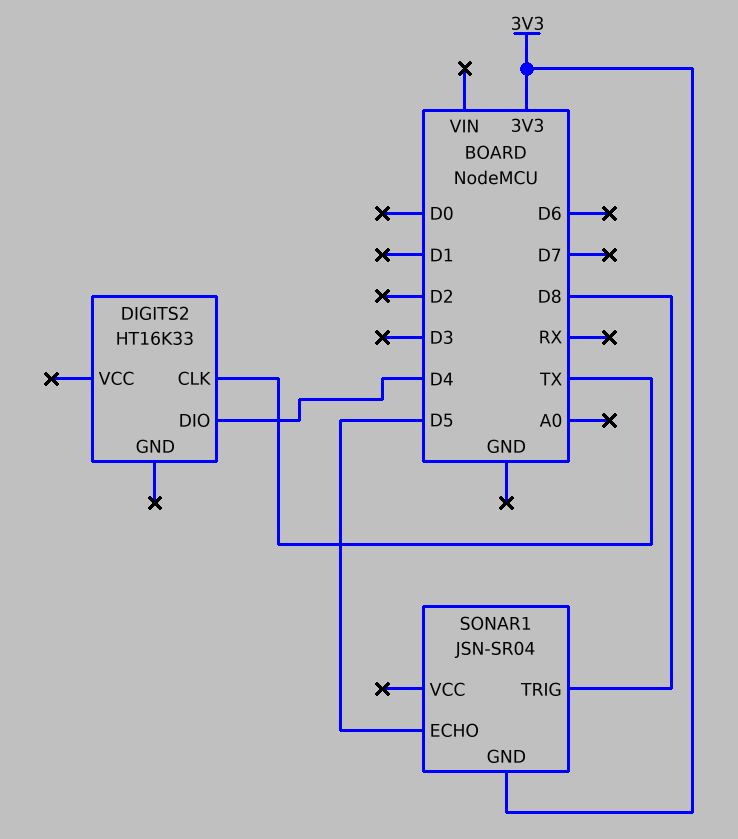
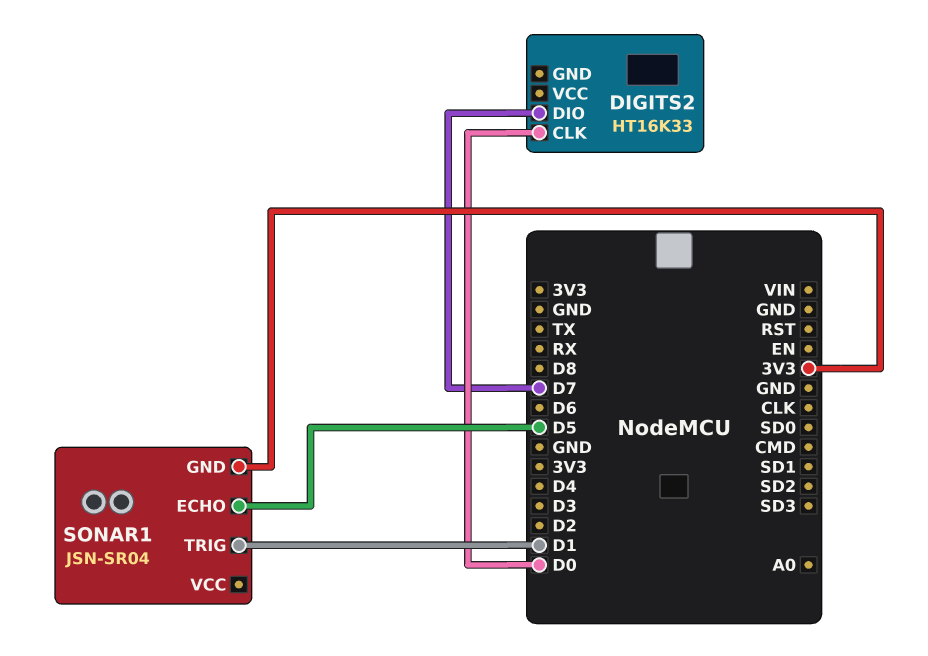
DIGITS2 pin CLK: TX -> D0
DIGITS2 pin DIO: D4 -> D7
SONAR1 pin TRIG: D8 -> D1

